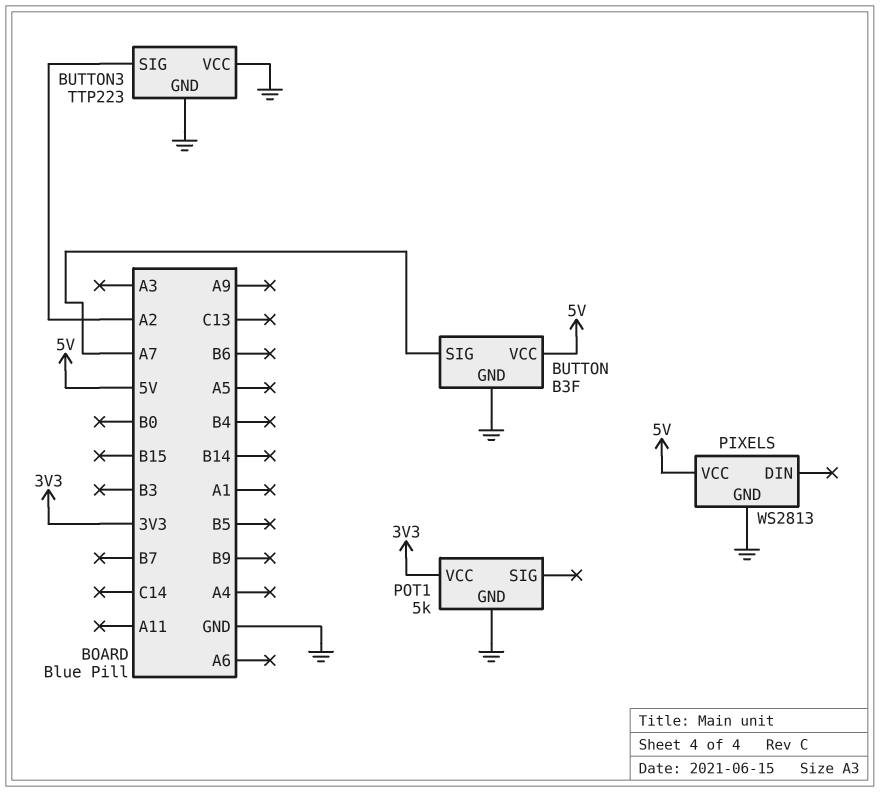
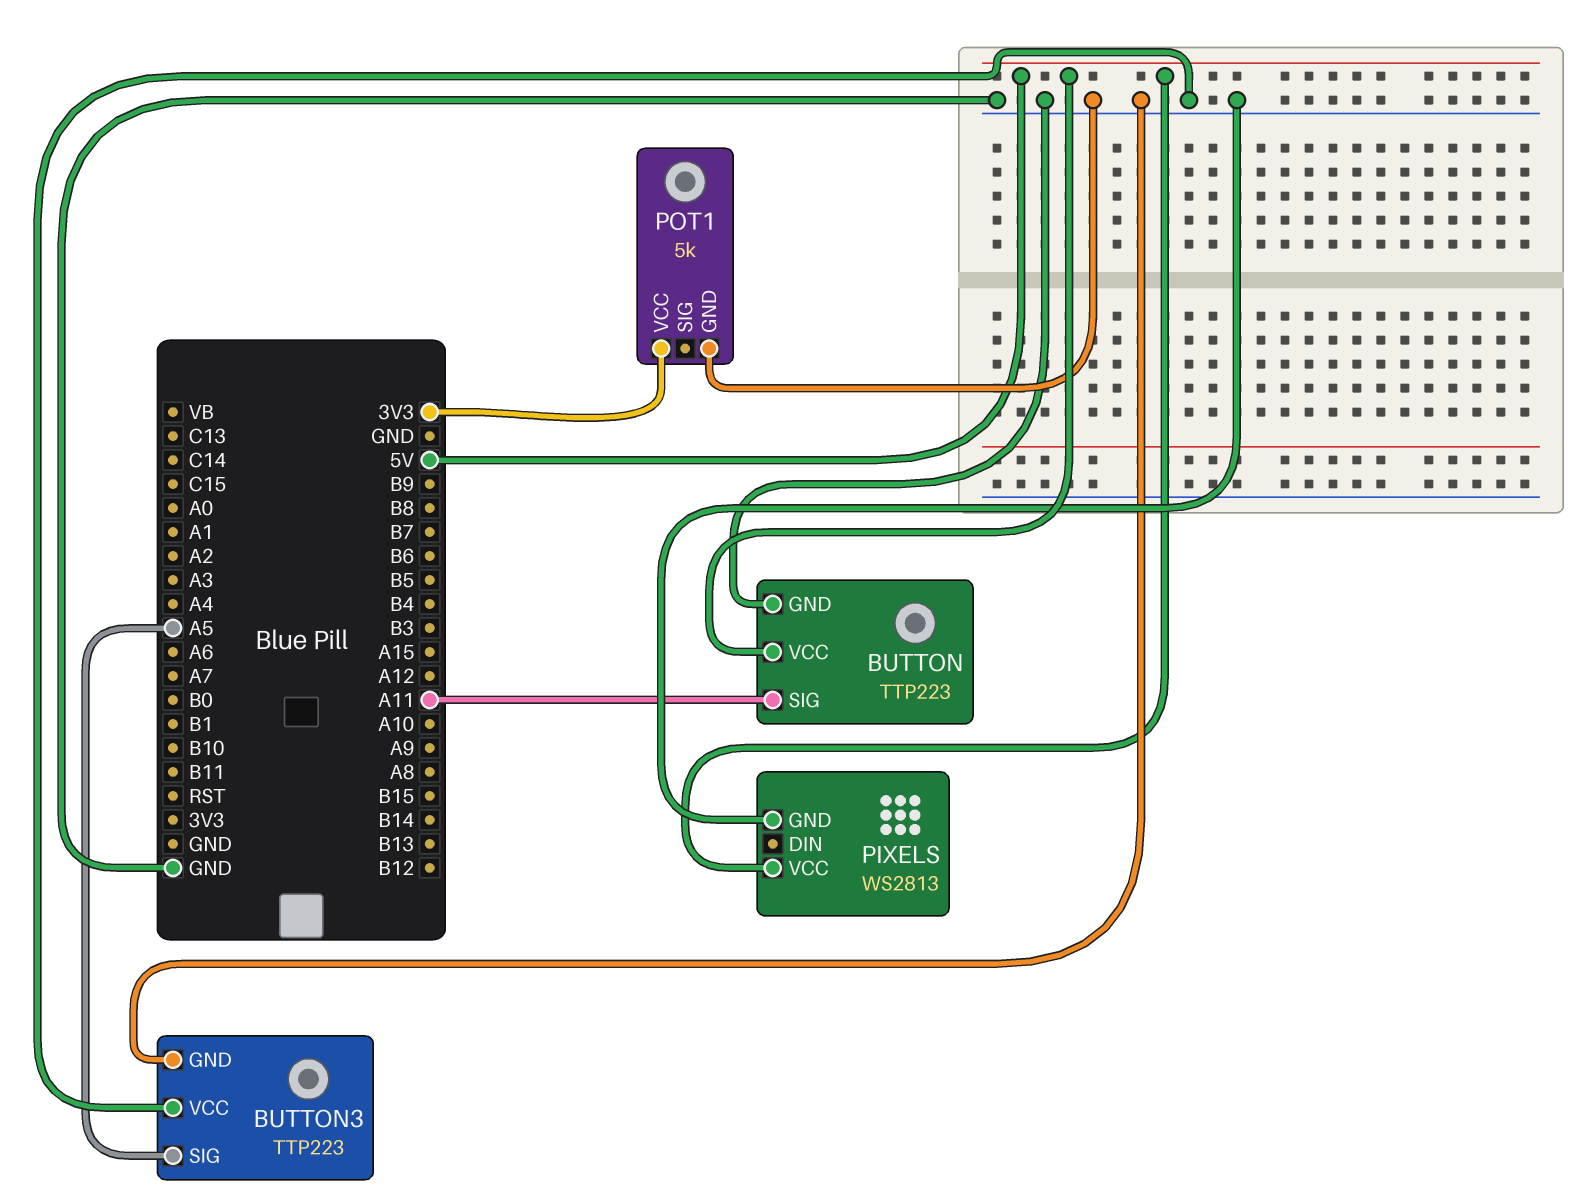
BUTTON: B3F -> TTP223
BUTTON pin SIG: A7 -> A11
BUTTON3 pin SIG: A2 -> A5

